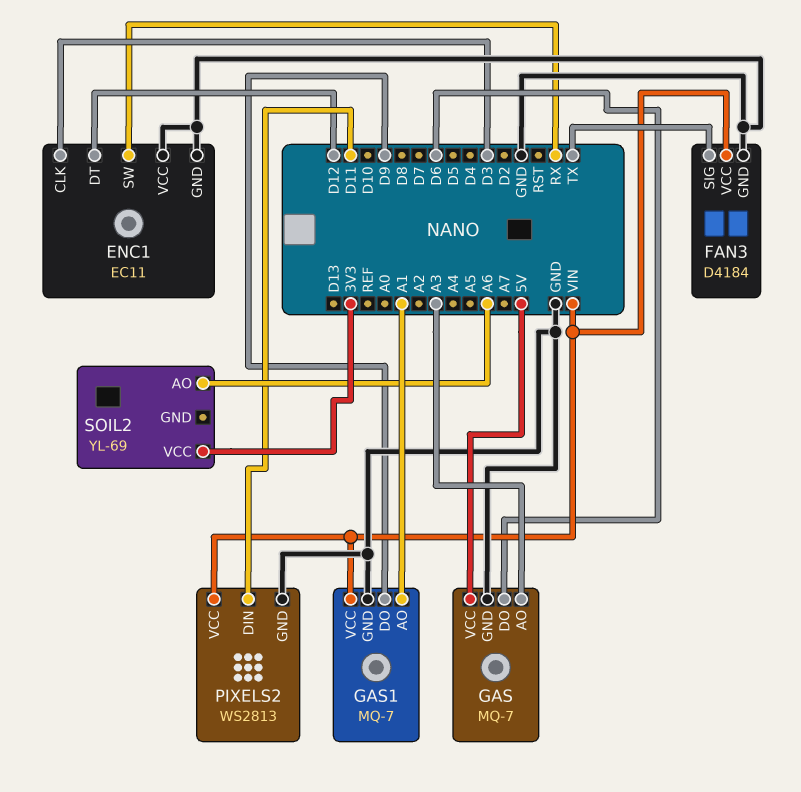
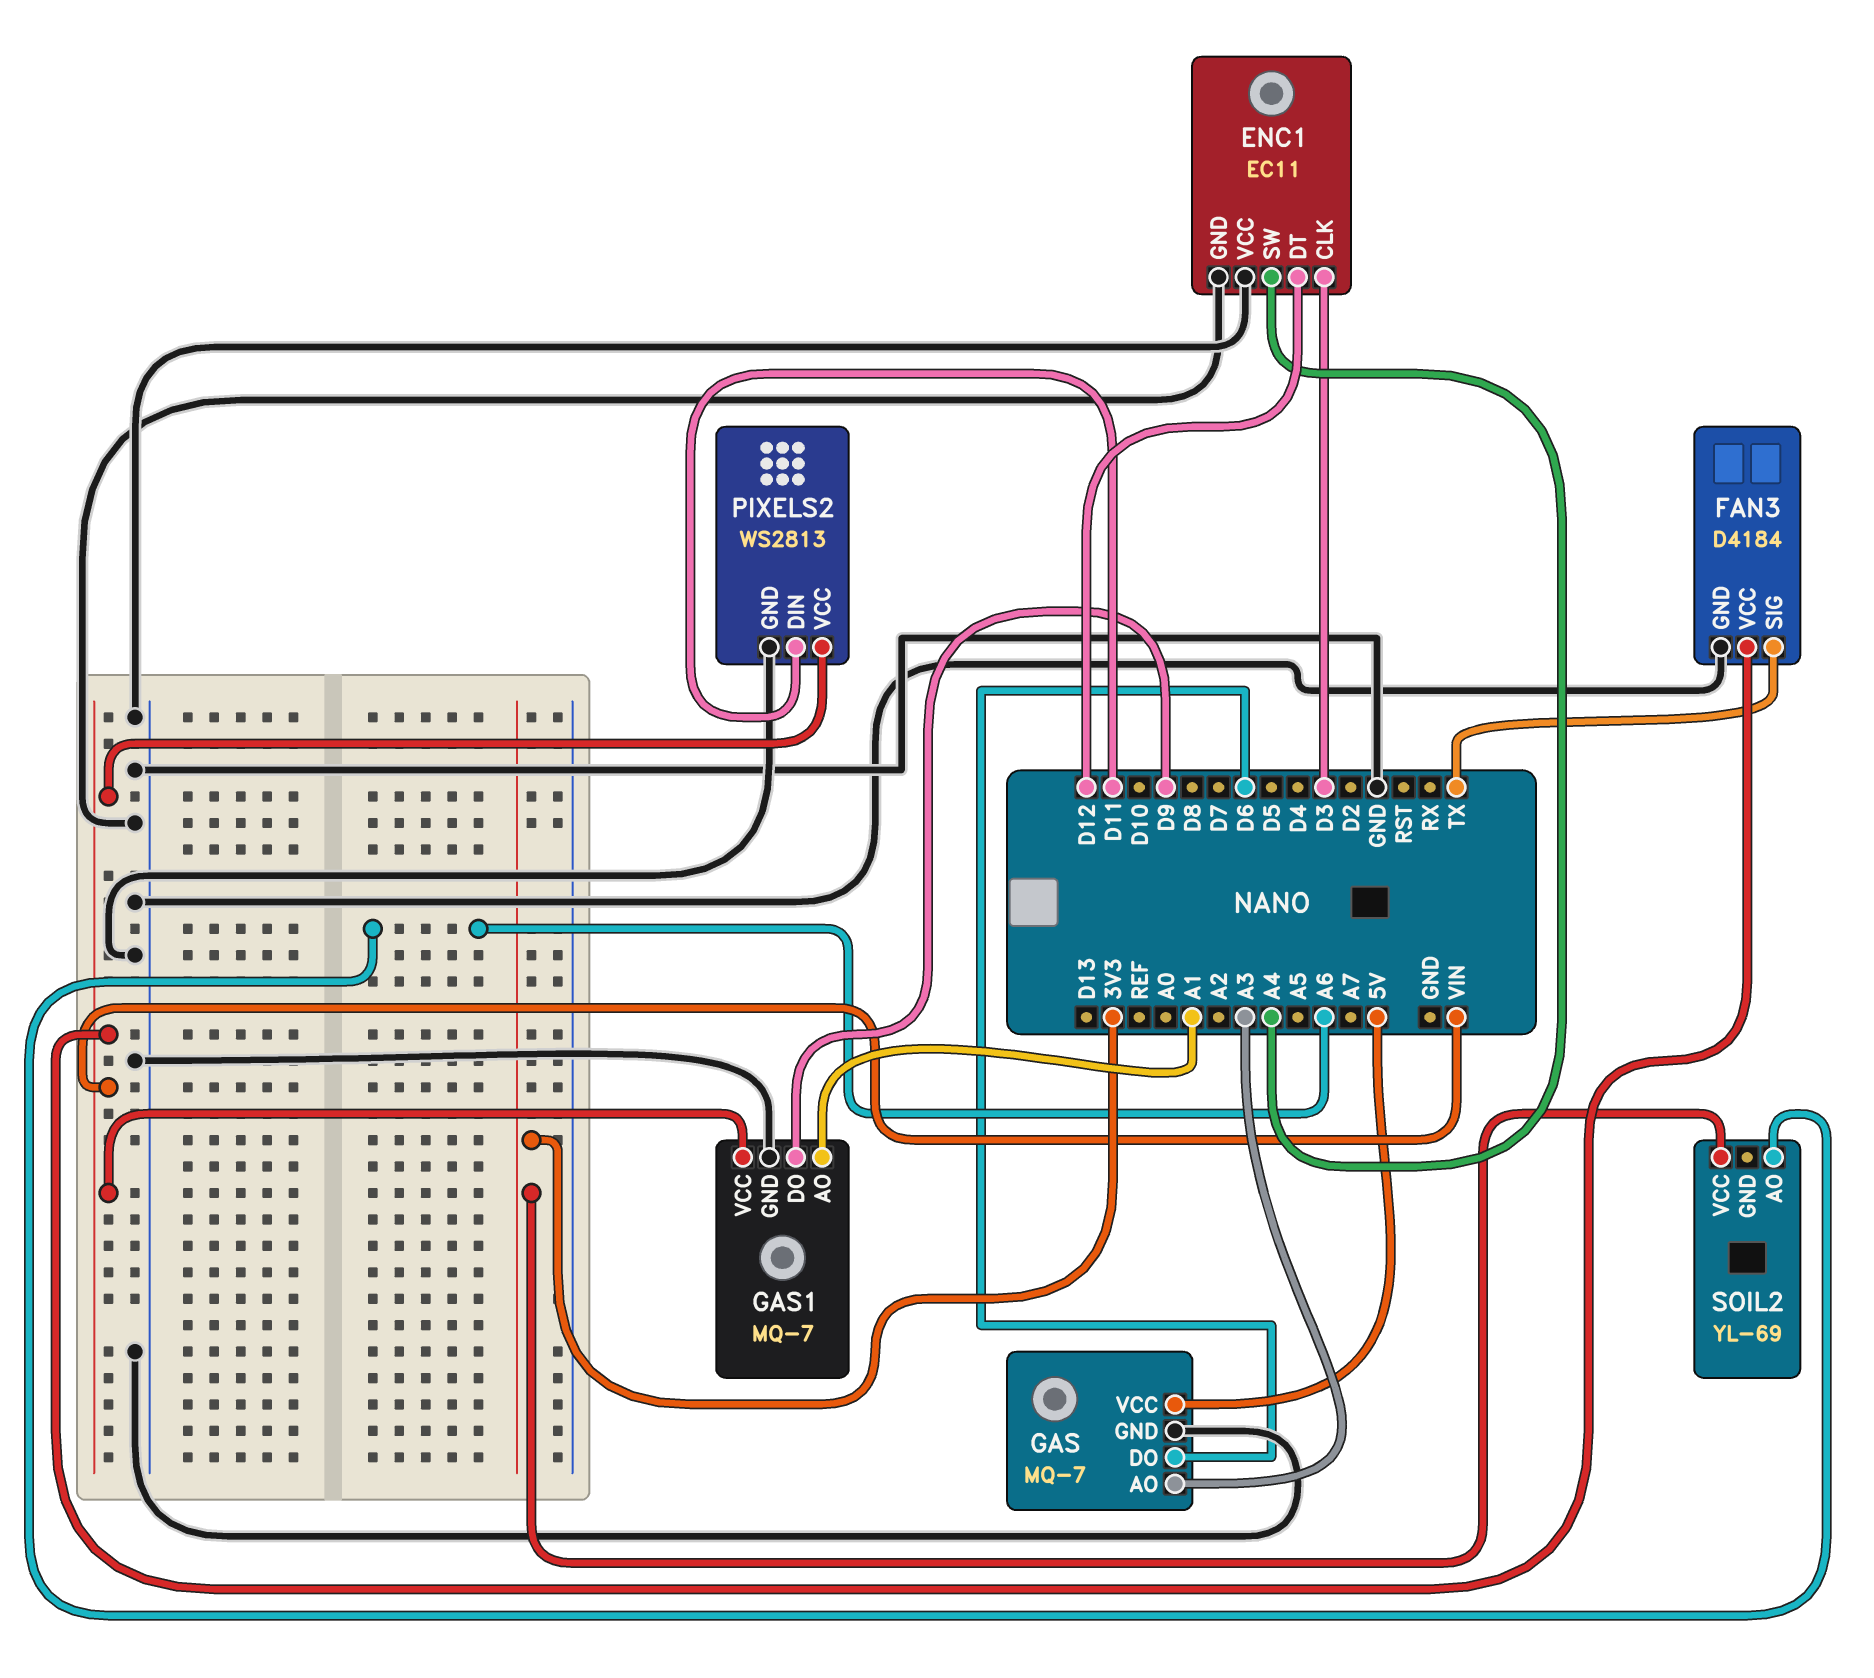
ENC1 pin SW: RX -> A4

